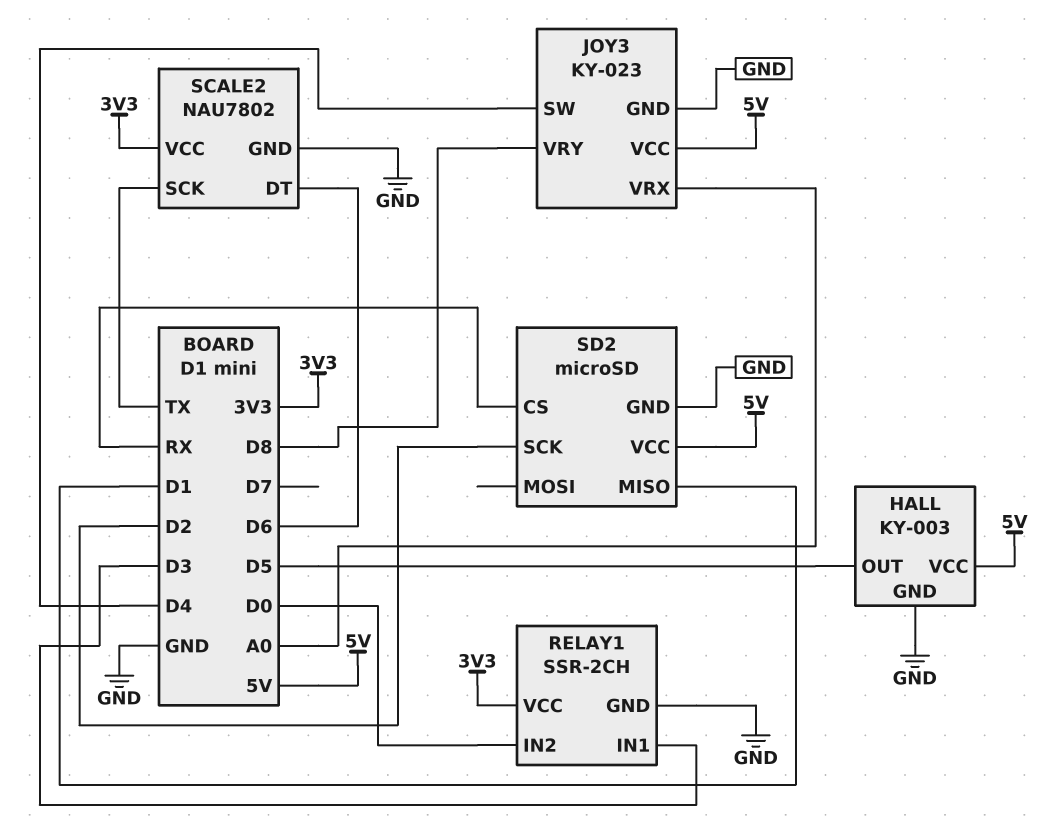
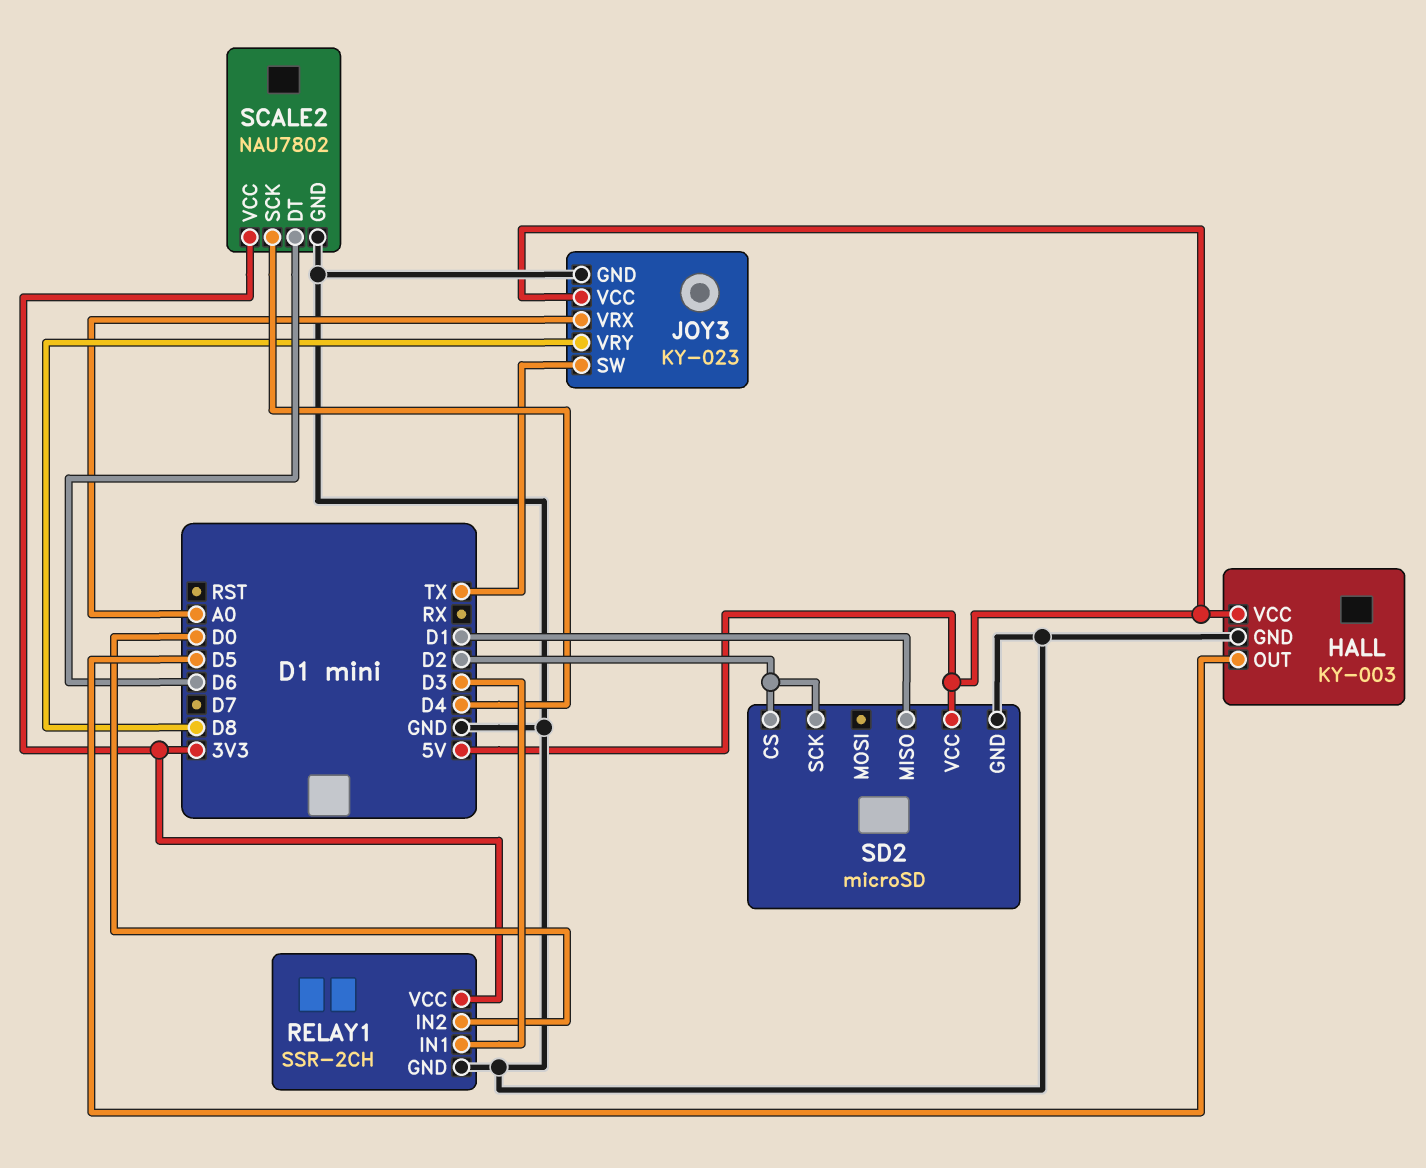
JOY3 pin SW: D4 -> TX
SCALE2 pin SCK: TX -> D4
SD2 pin CS: RX -> D2

